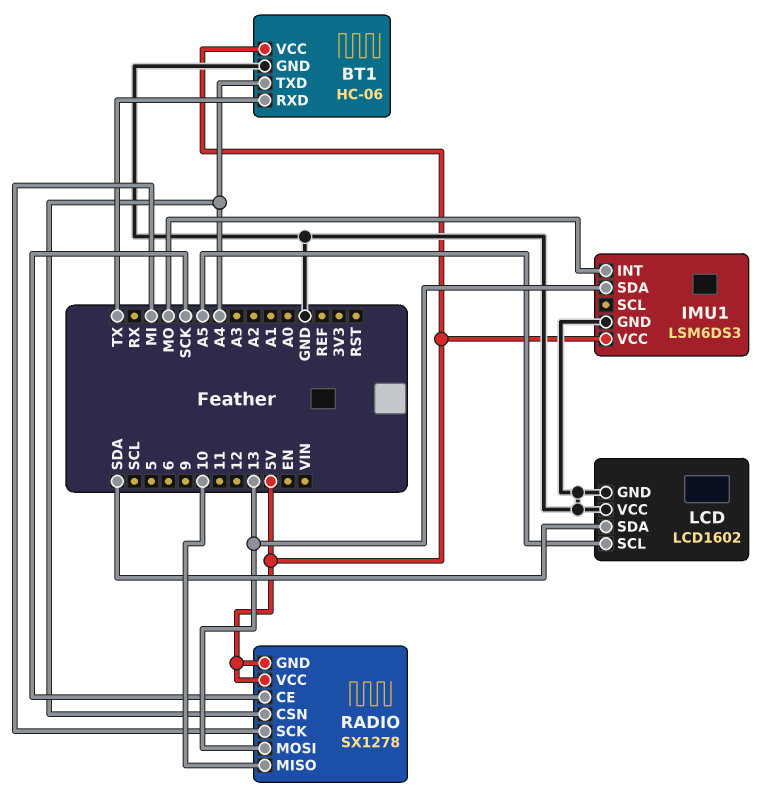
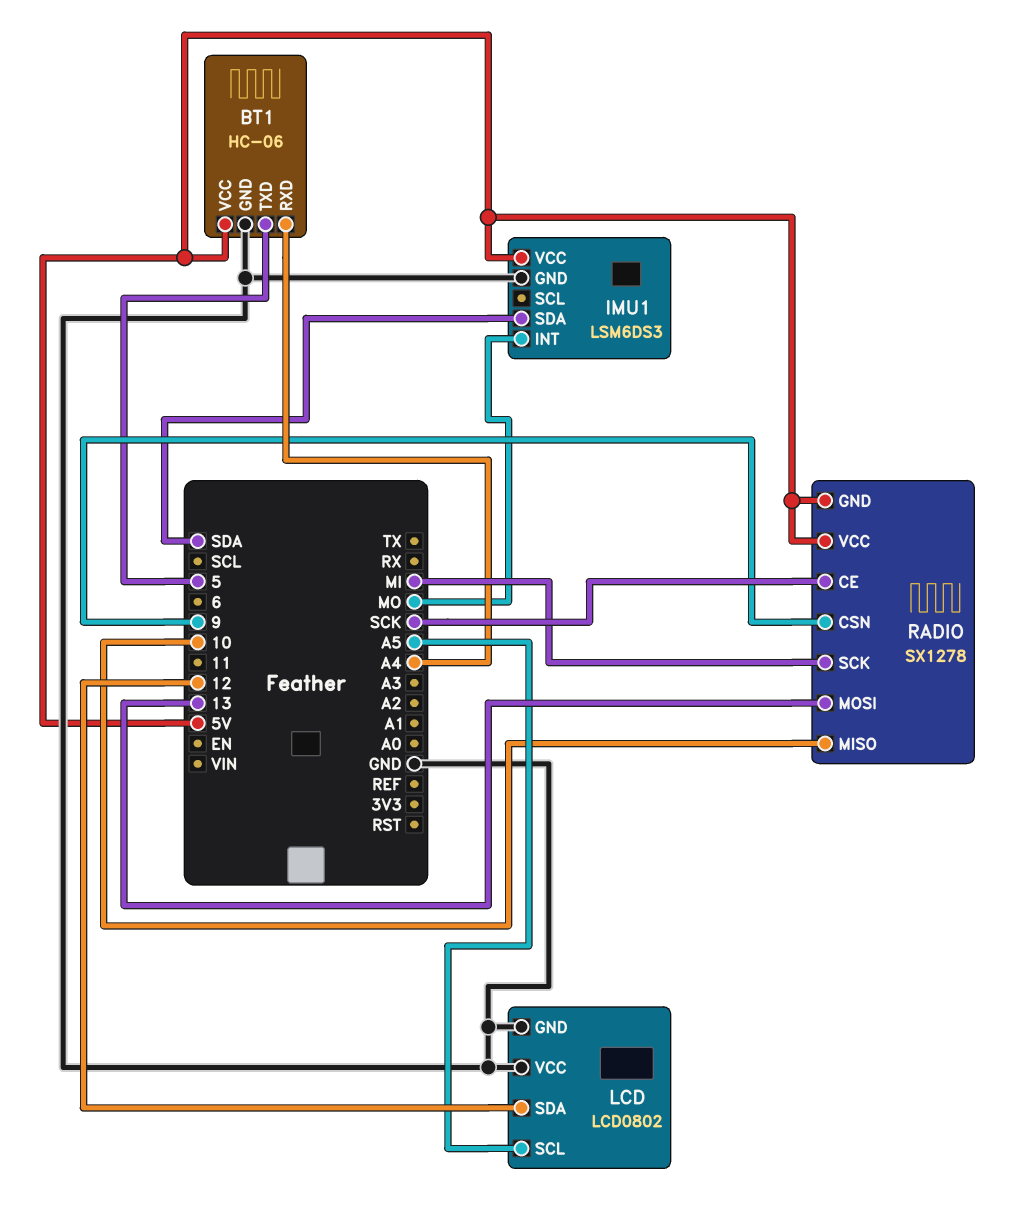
BT1 pin RXD: TX -> A4
BT1 pin TXD: A4 -> 5
IMU1 pin SDA: 13 -> SDA
LCD: LCD1602 -> LCD0802
LCD pin SDA: SDA -> 12
RADIO pin CSN: A4 -> 9

